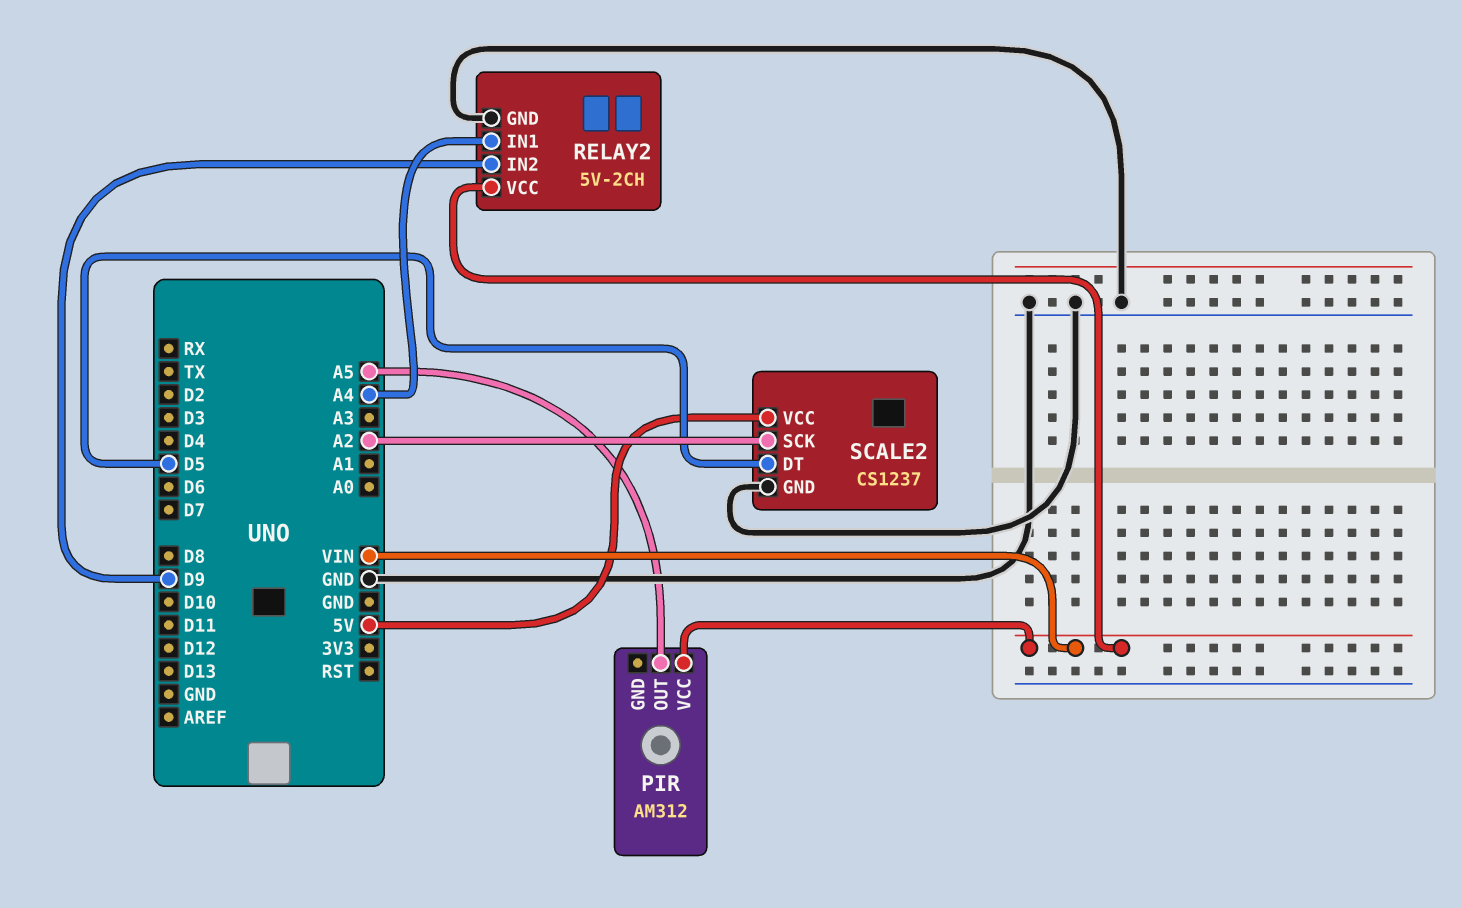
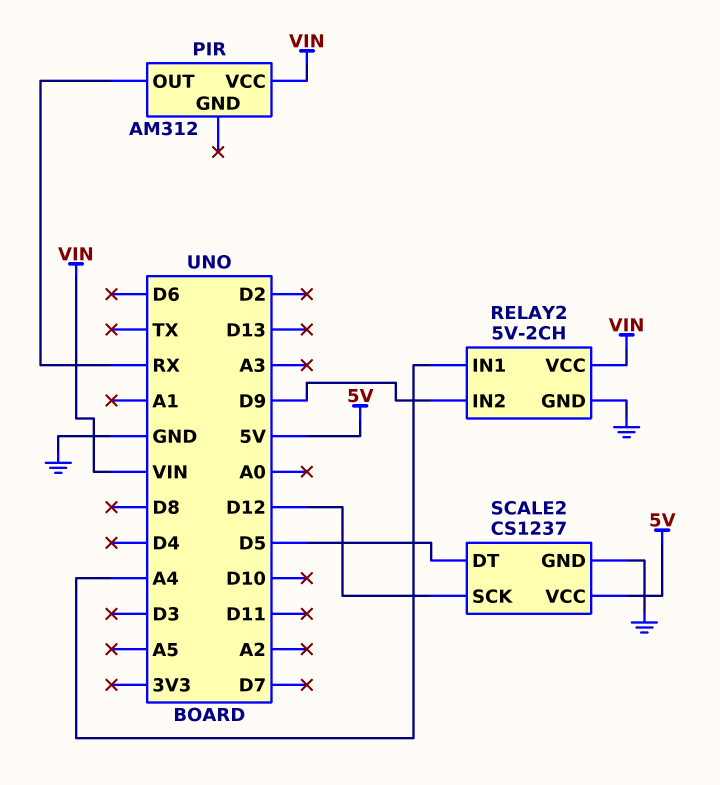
PIR pin OUT: A5 -> RX
SCALE2 pin SCK: A2 -> D12

